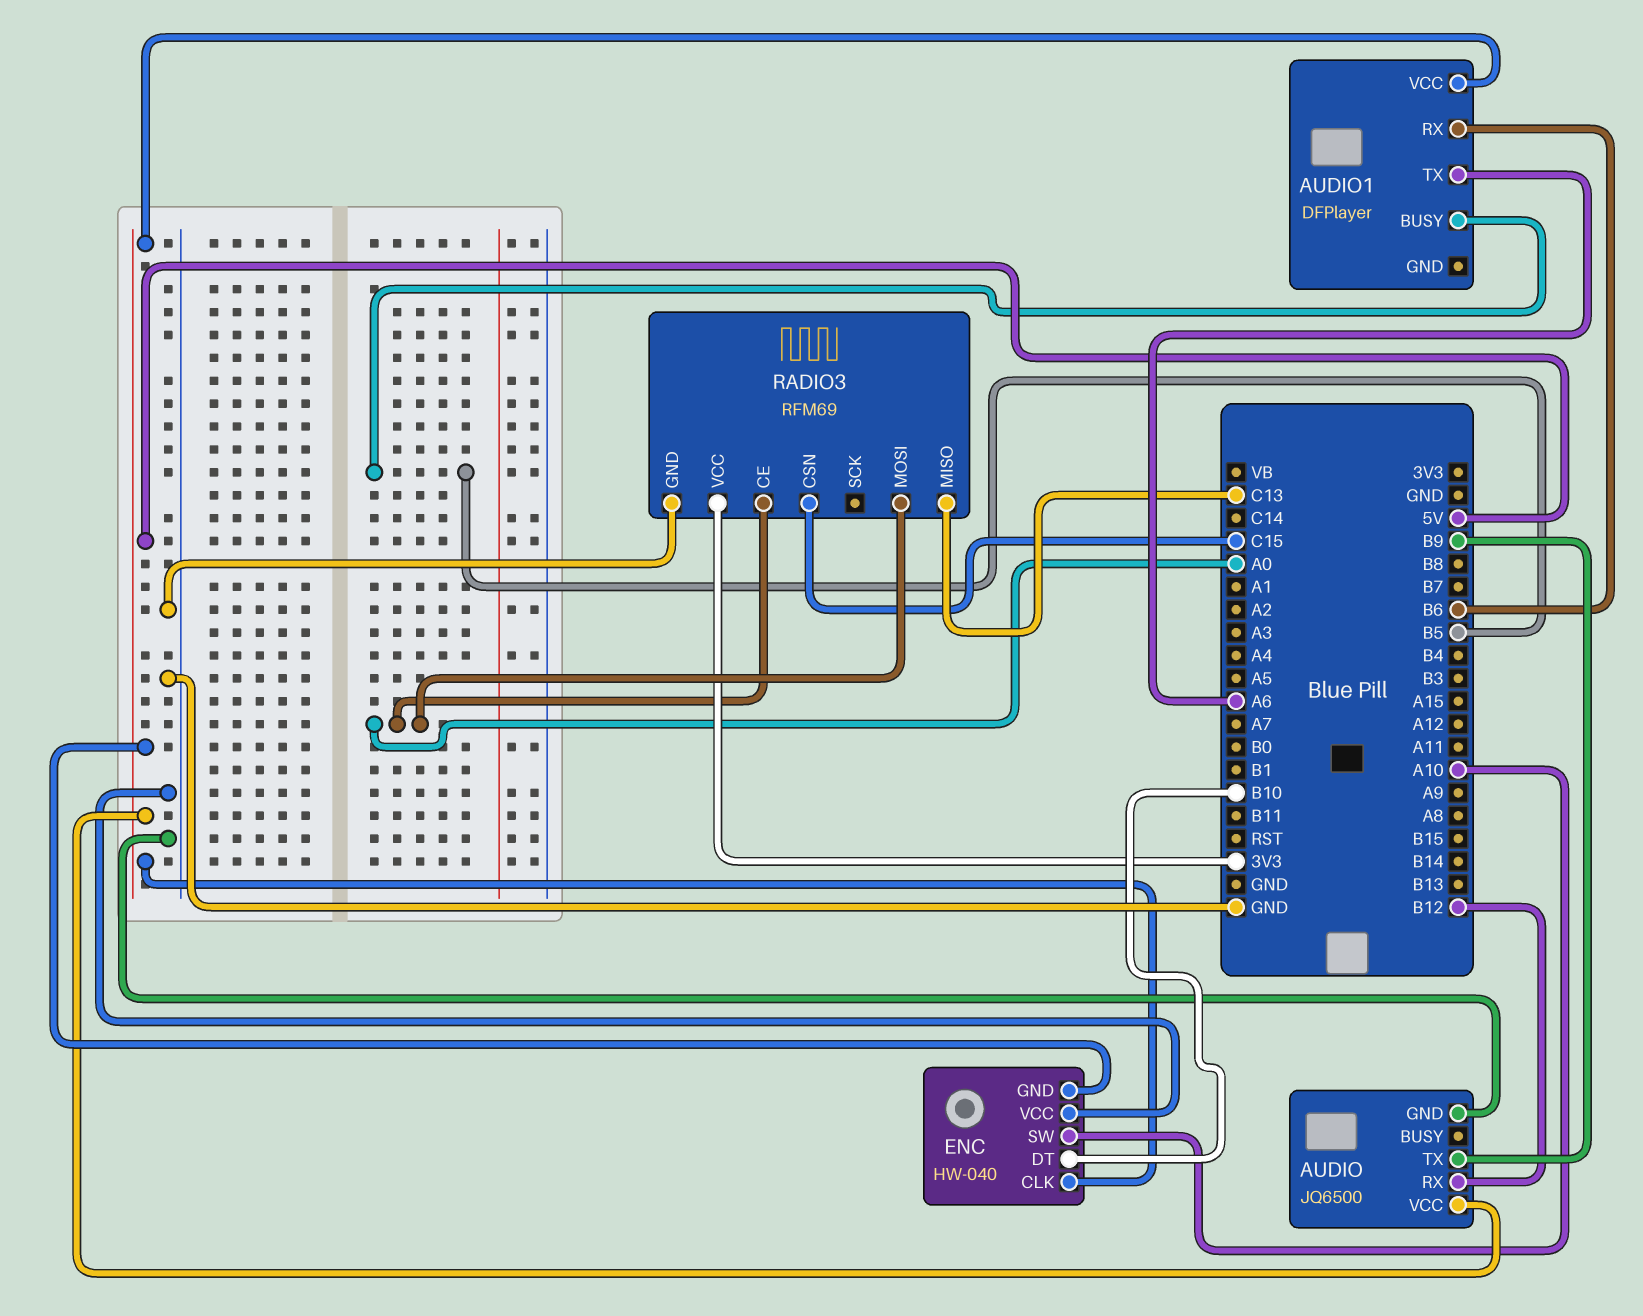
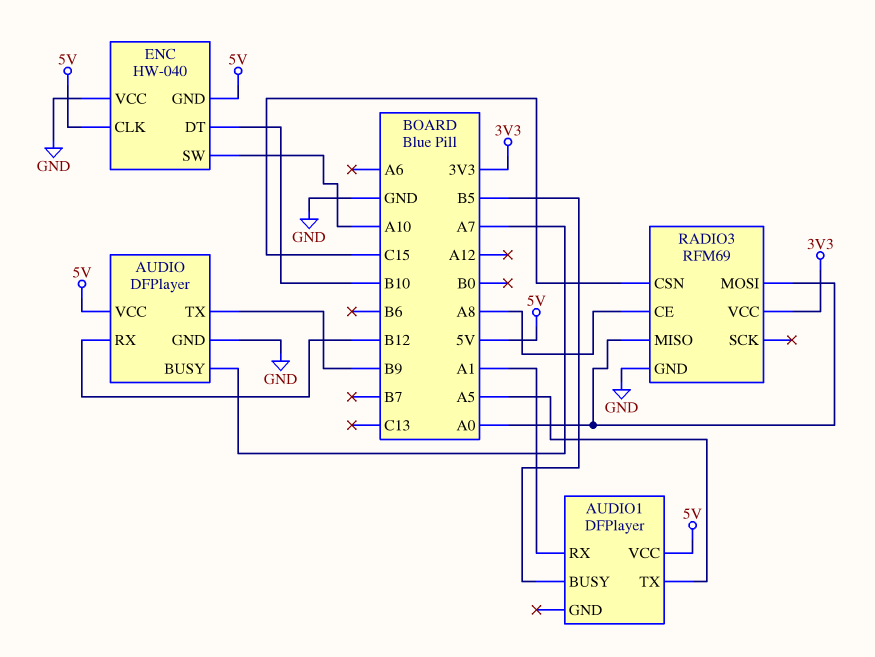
AUDIO: JQ6500 -> DFPlayer
AUDIO pin BUSY: none -> A7
AUDIO1 pin RX: B6 -> A1
AUDIO1 pin TX: A6 -> A5
RADIO3 pin CE: A0 -> A8
RADIO3 pin MISO: C13 -> A0

